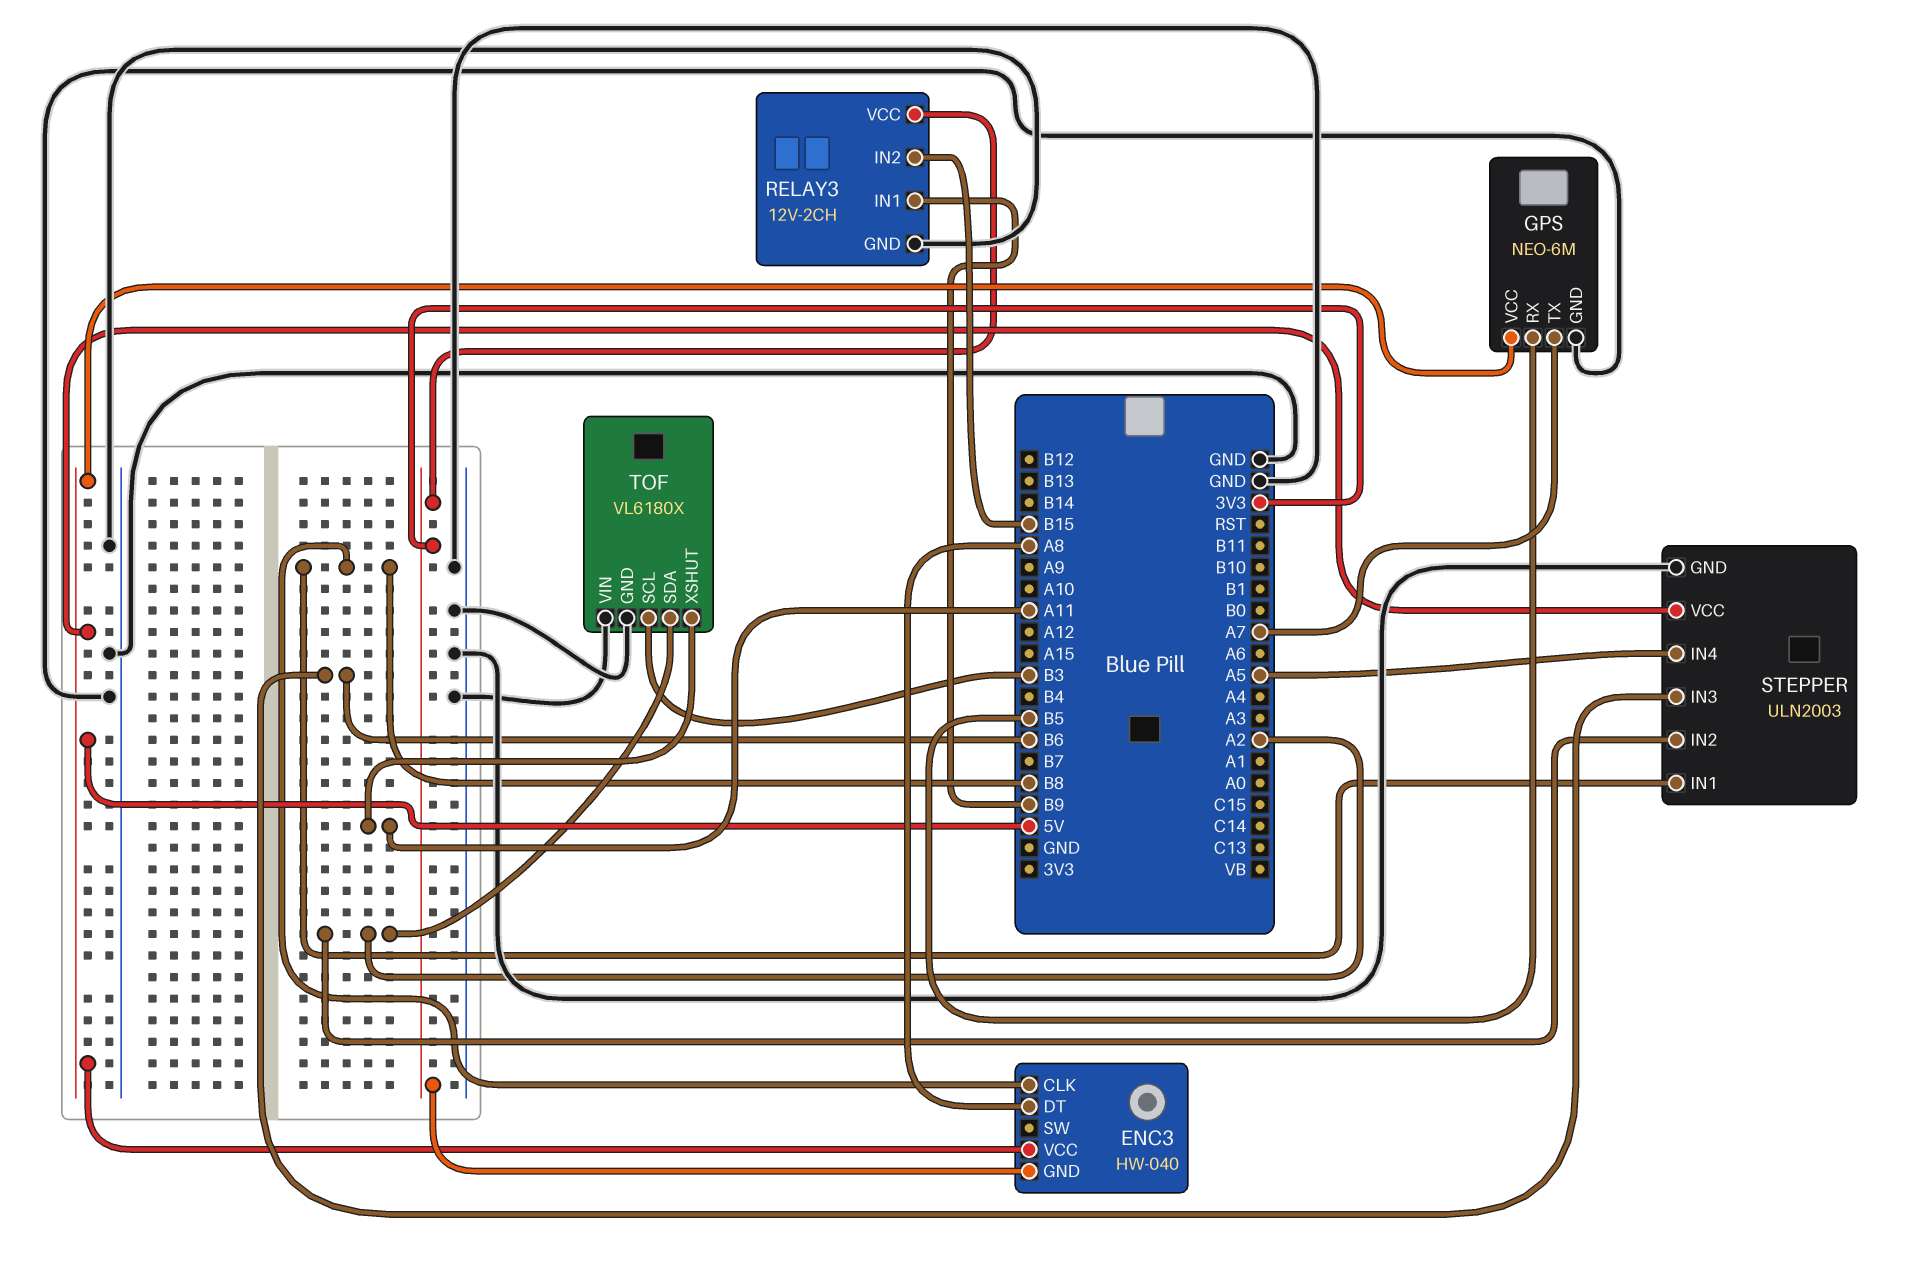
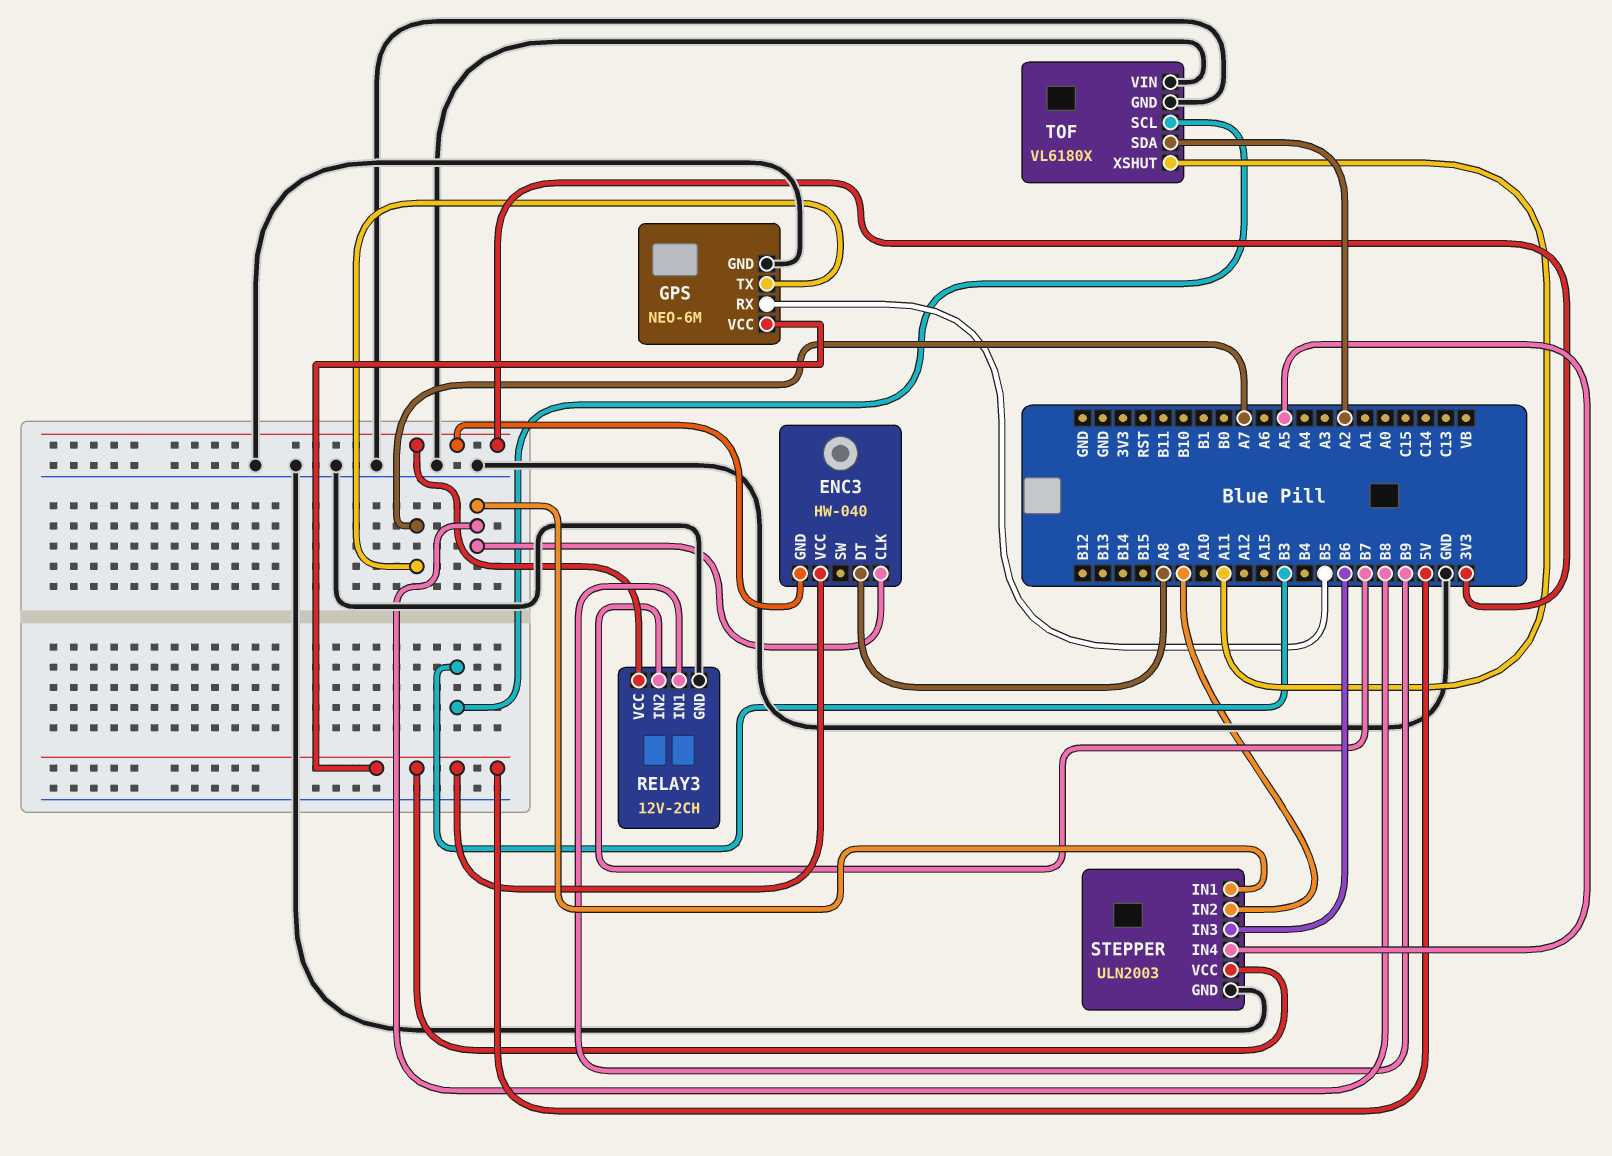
RELAY3 pin IN2: B15 -> B7
STEPPER pin IN2: A2 -> A9

